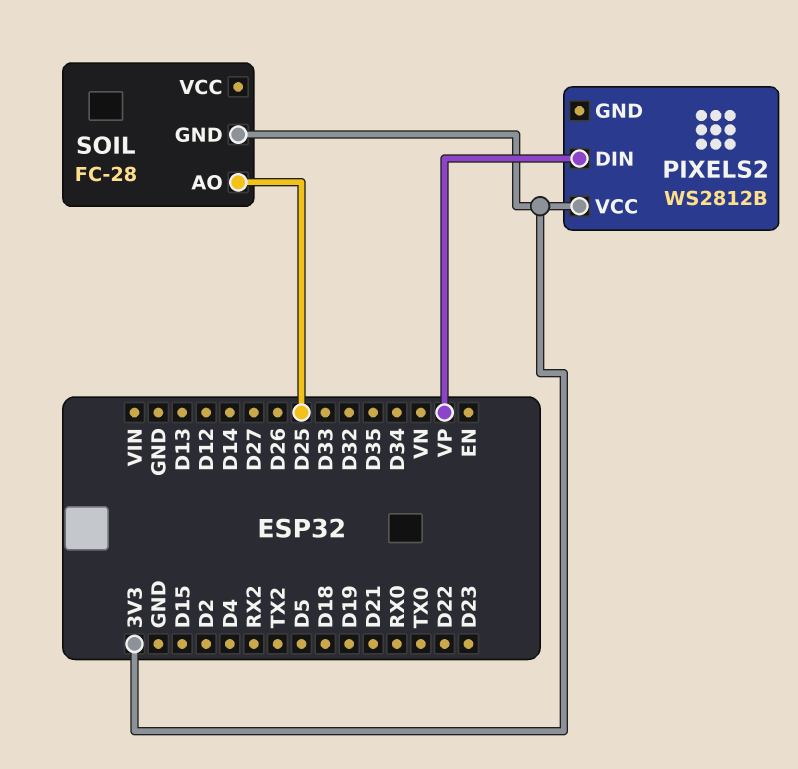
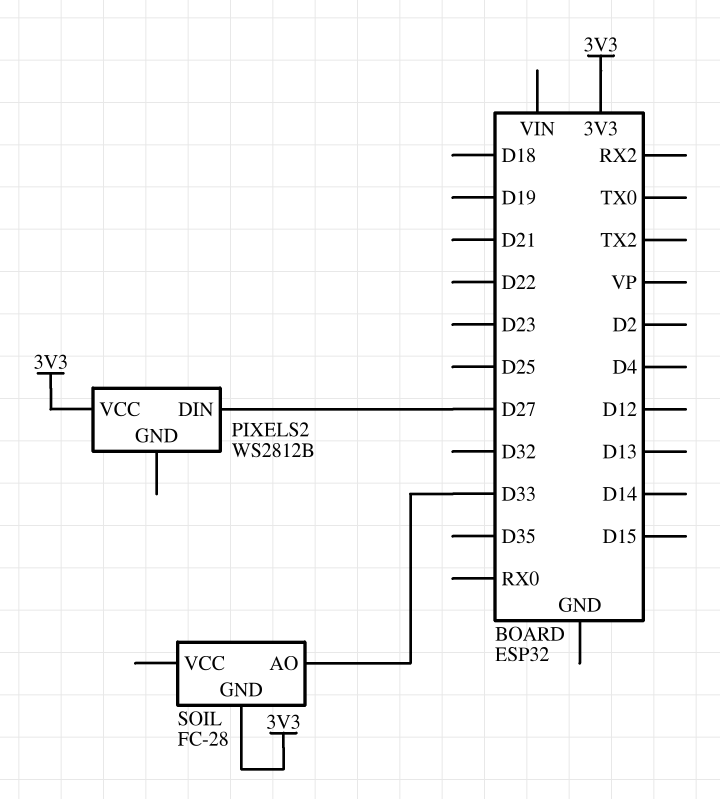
PIXELS2 pin DIN: VP -> D27
SOIL pin AO: D25 -> D33

